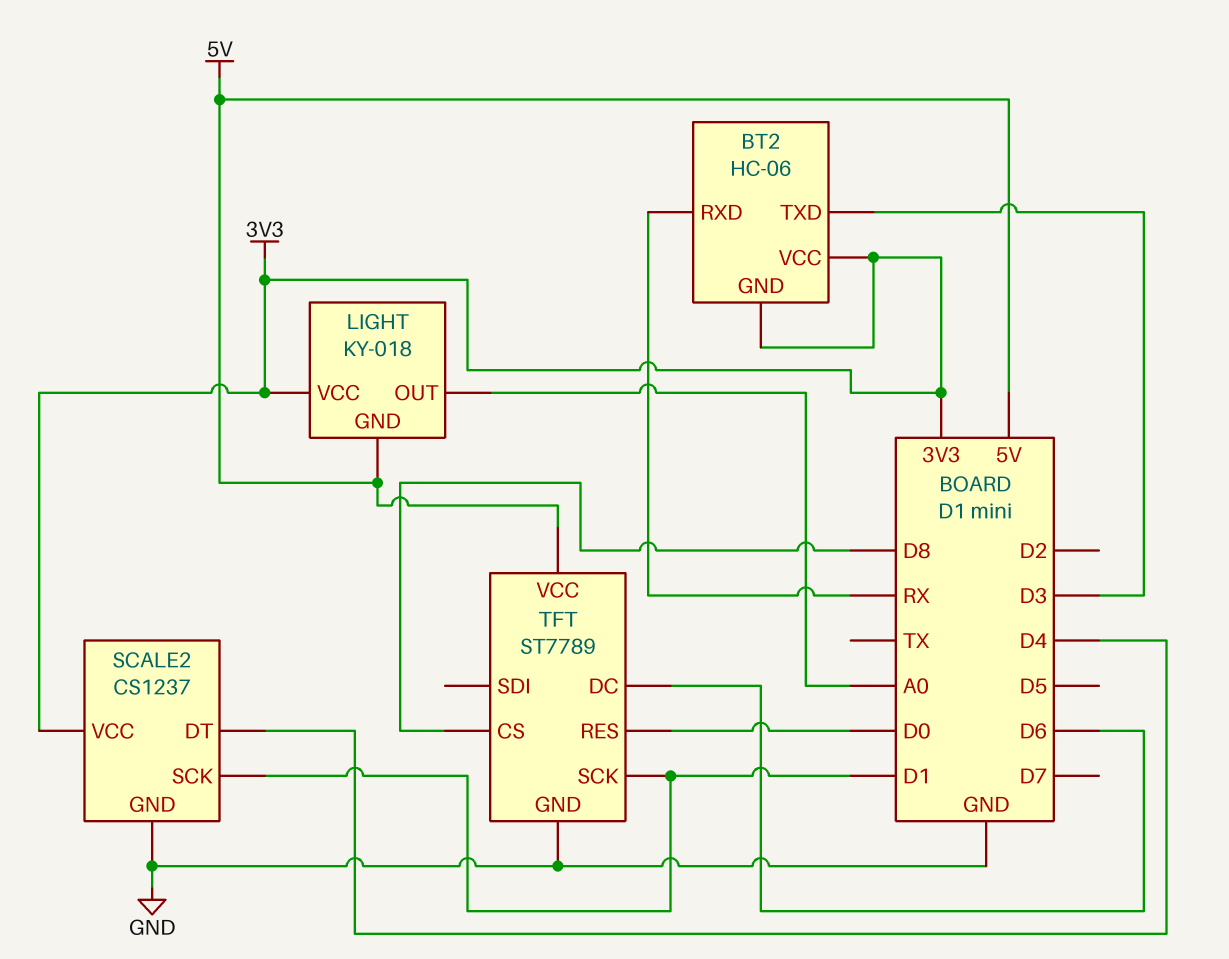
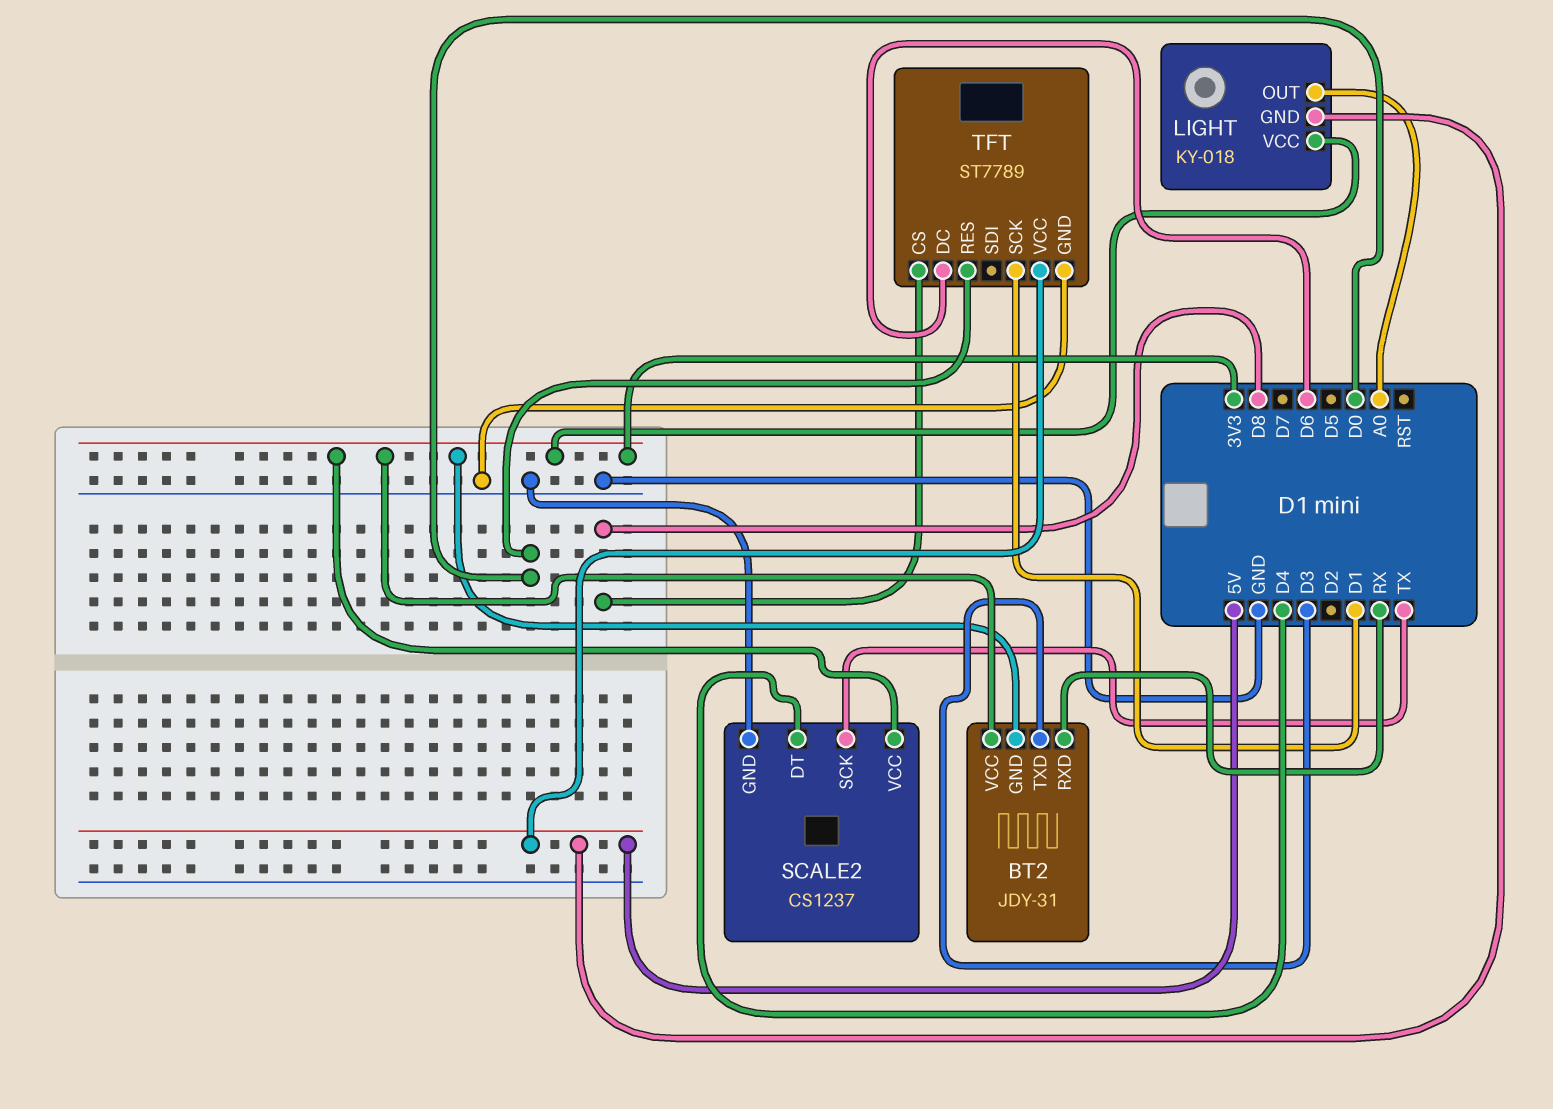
BT2: HC-06 -> JDY-31
SCALE2 pin SCK: D1 -> TX

